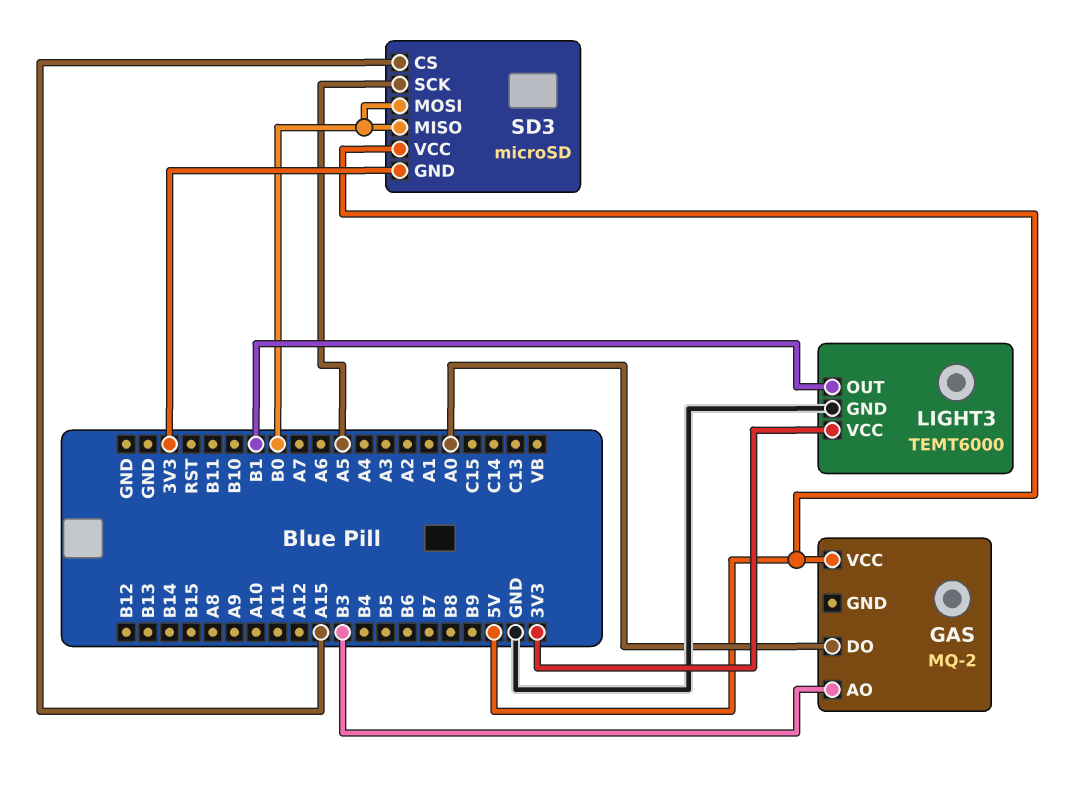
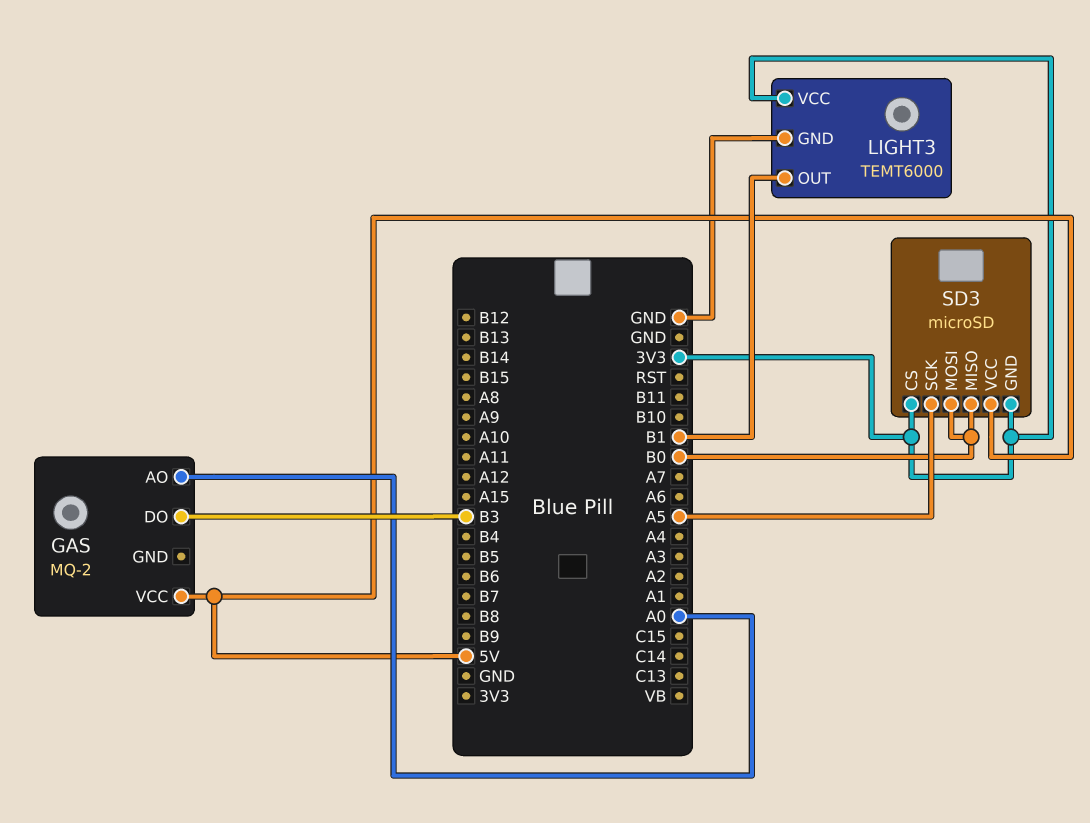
GAS pin AO: B3 -> A0
GAS pin DO: A0 -> B3
SD3 pin CS: A15 -> 3V3

